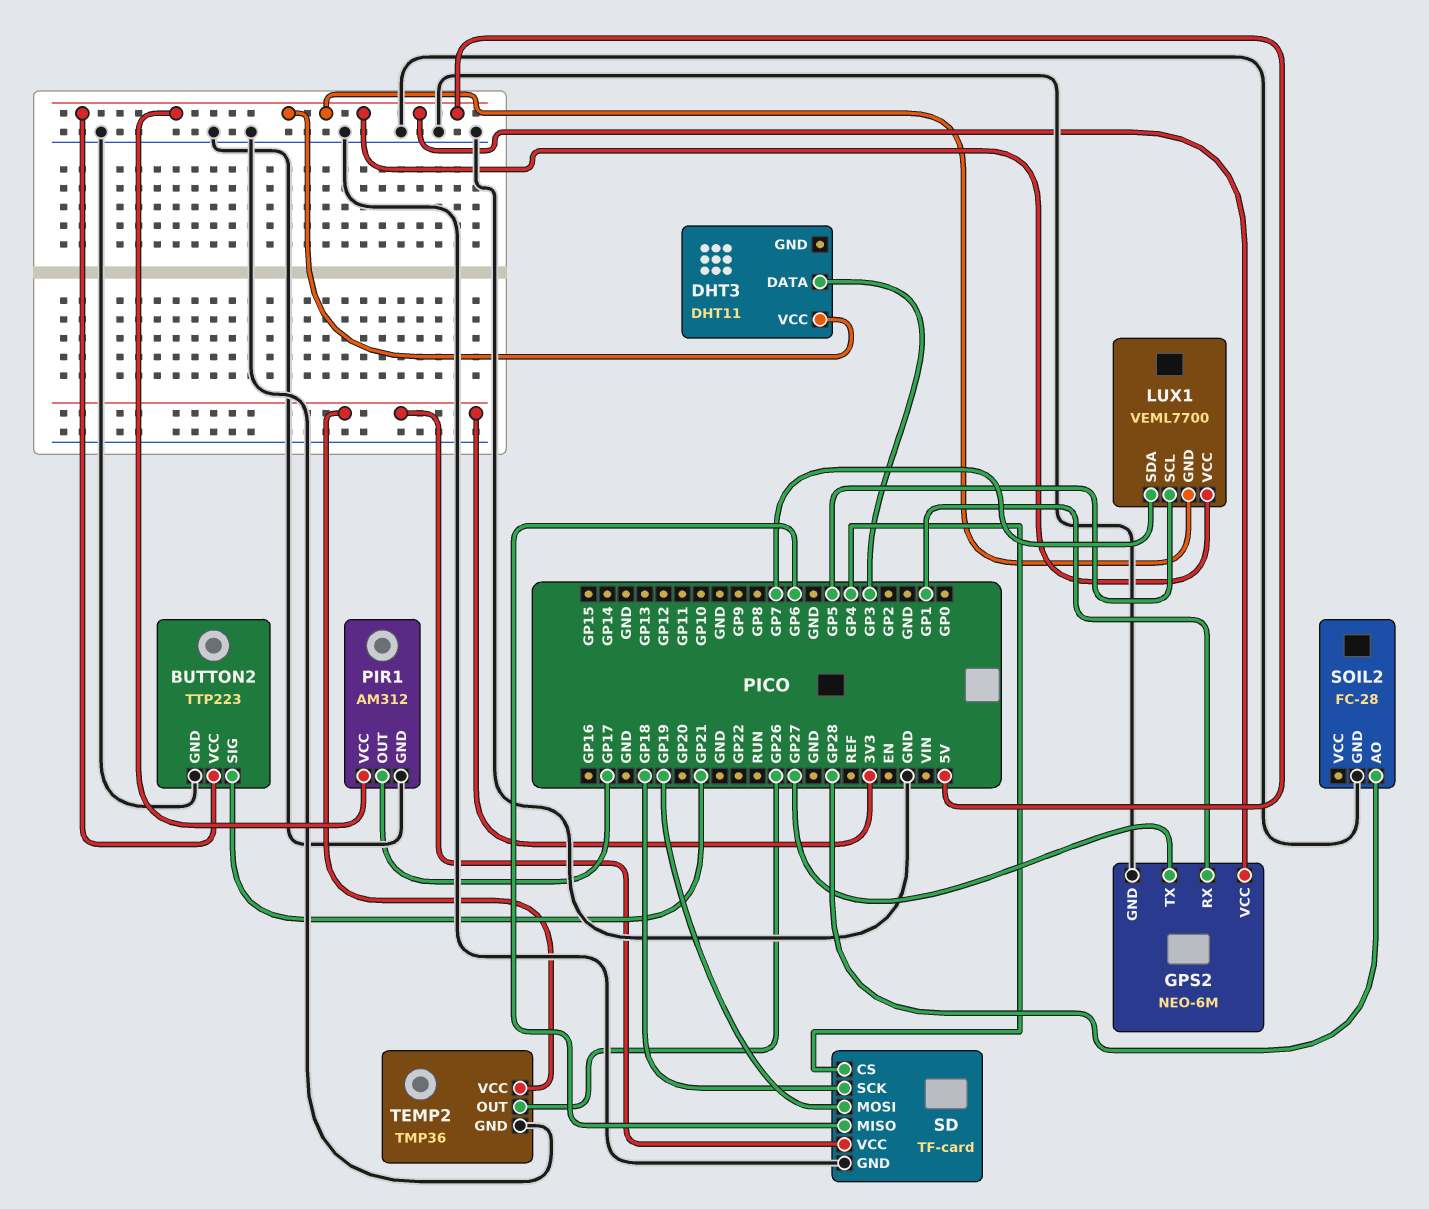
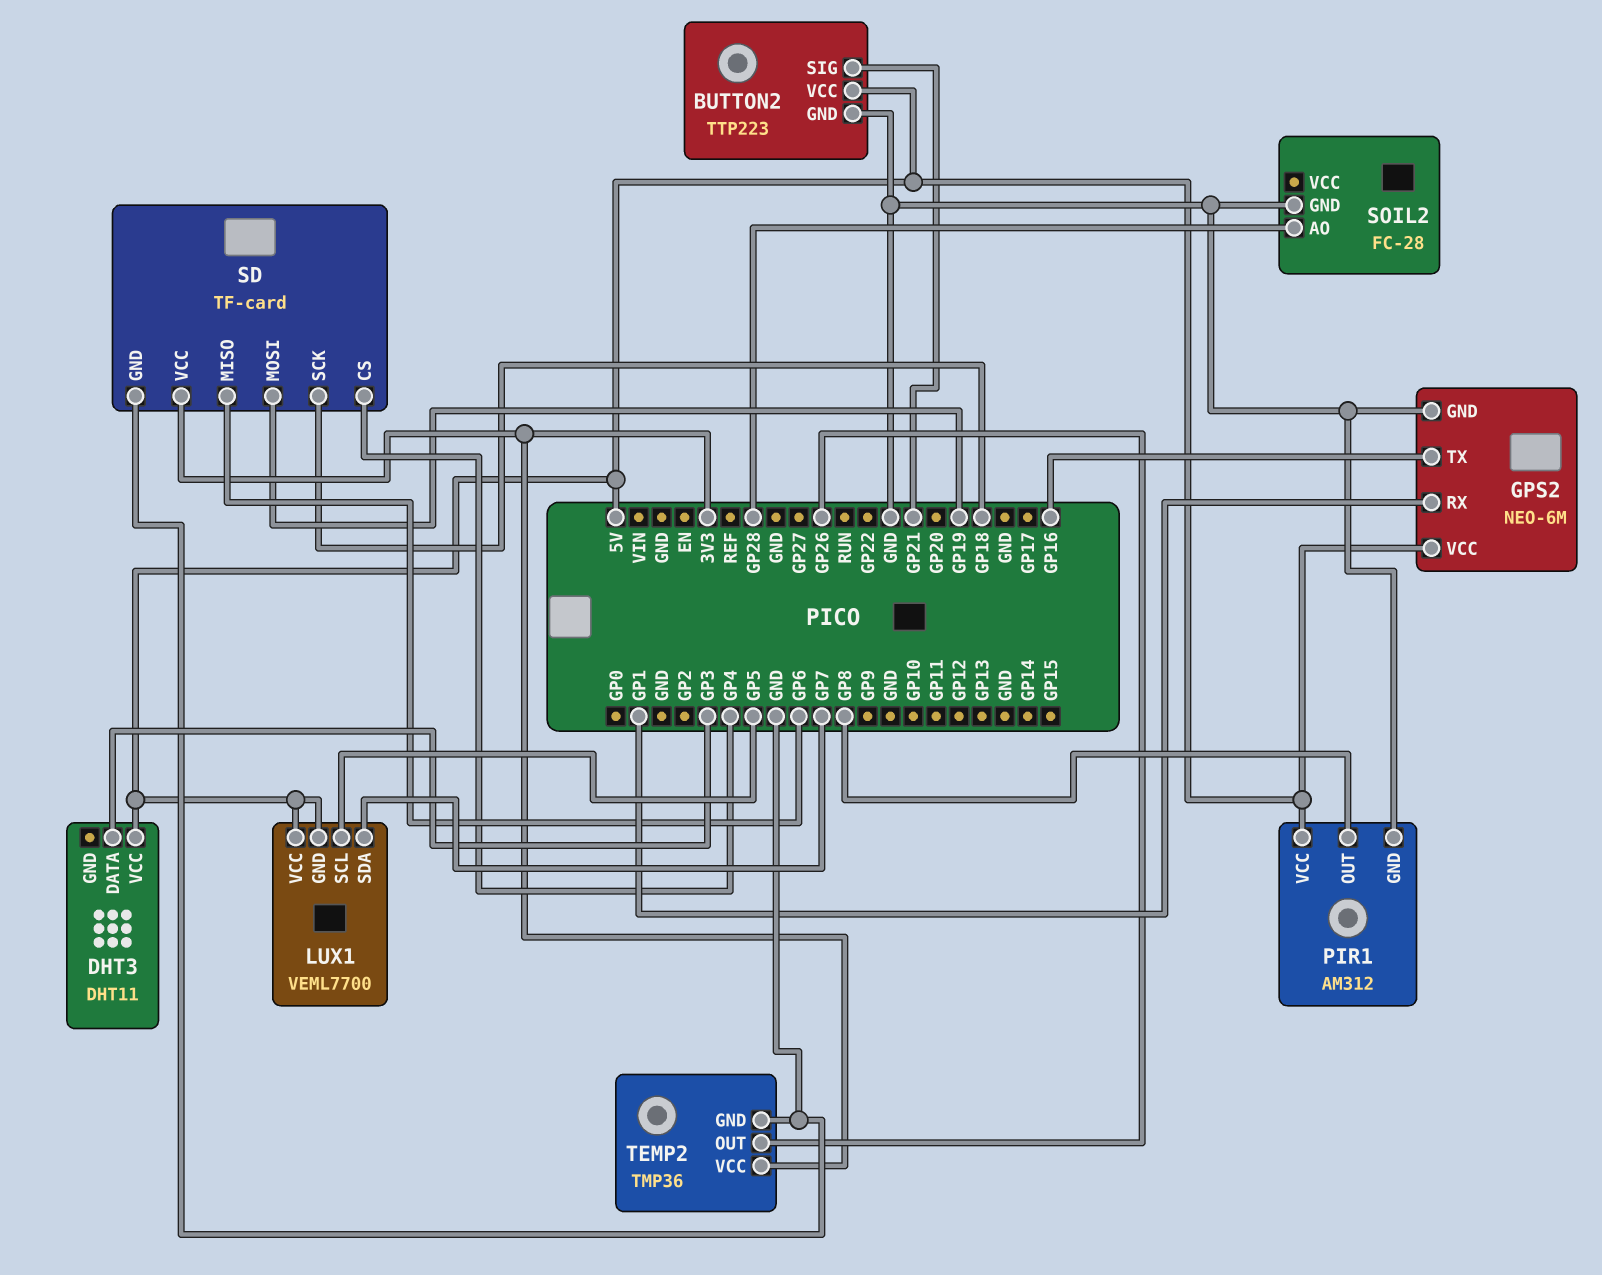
GPS2 pin TX: GP27 -> GP16
PIR1 pin OUT: GP17 -> GP8

